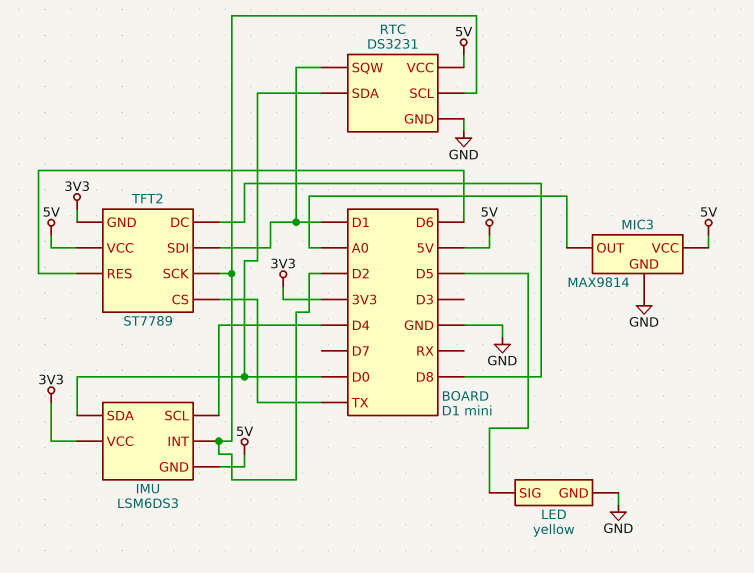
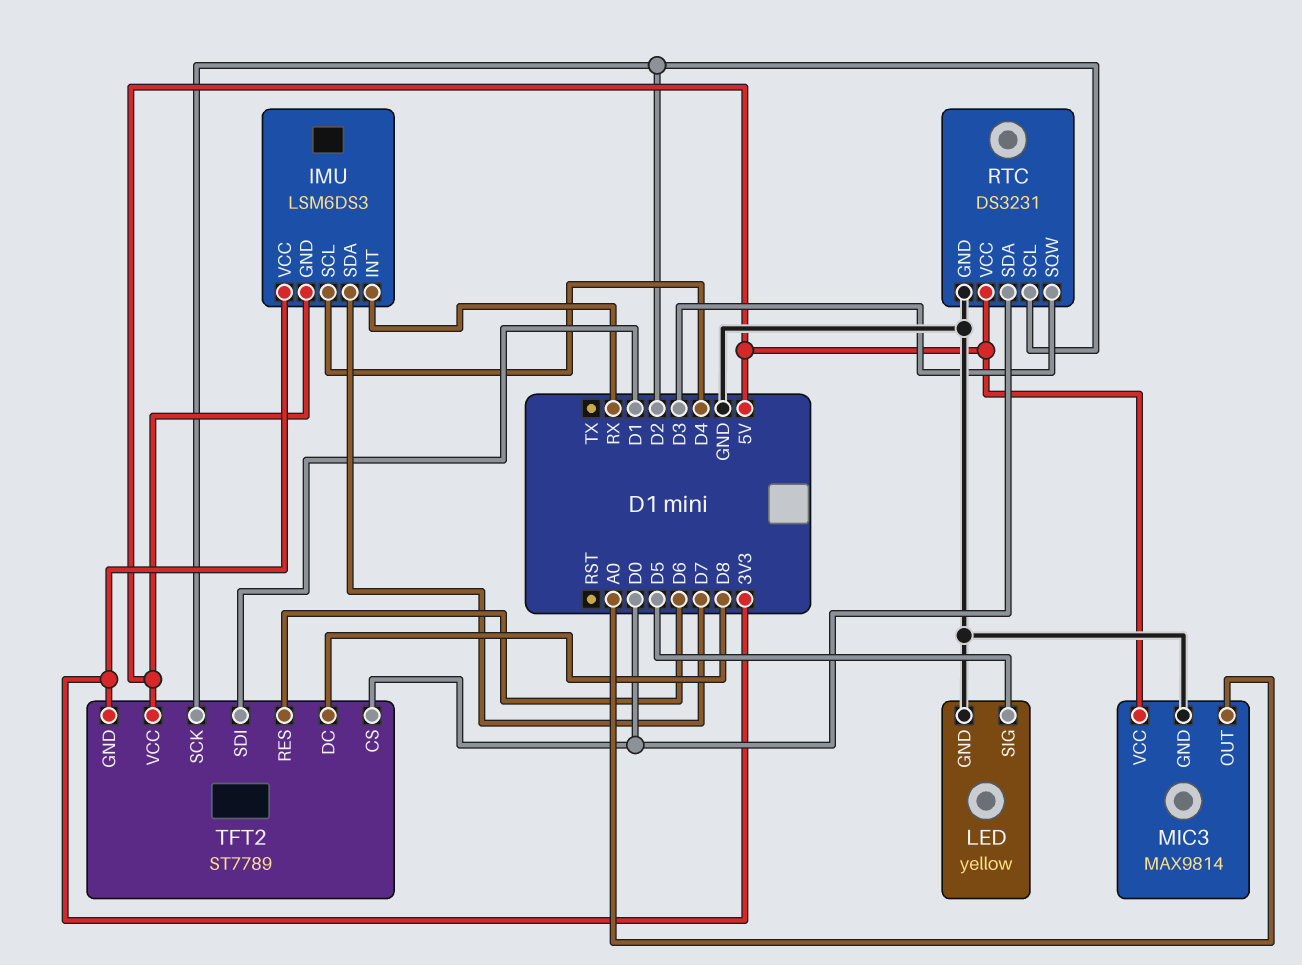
IMU pin INT: D2 -> RX
IMU pin SDA: D0 -> D7
RTC pin SQW: D1 -> D3
TFT2 pin CS: TX -> D0

